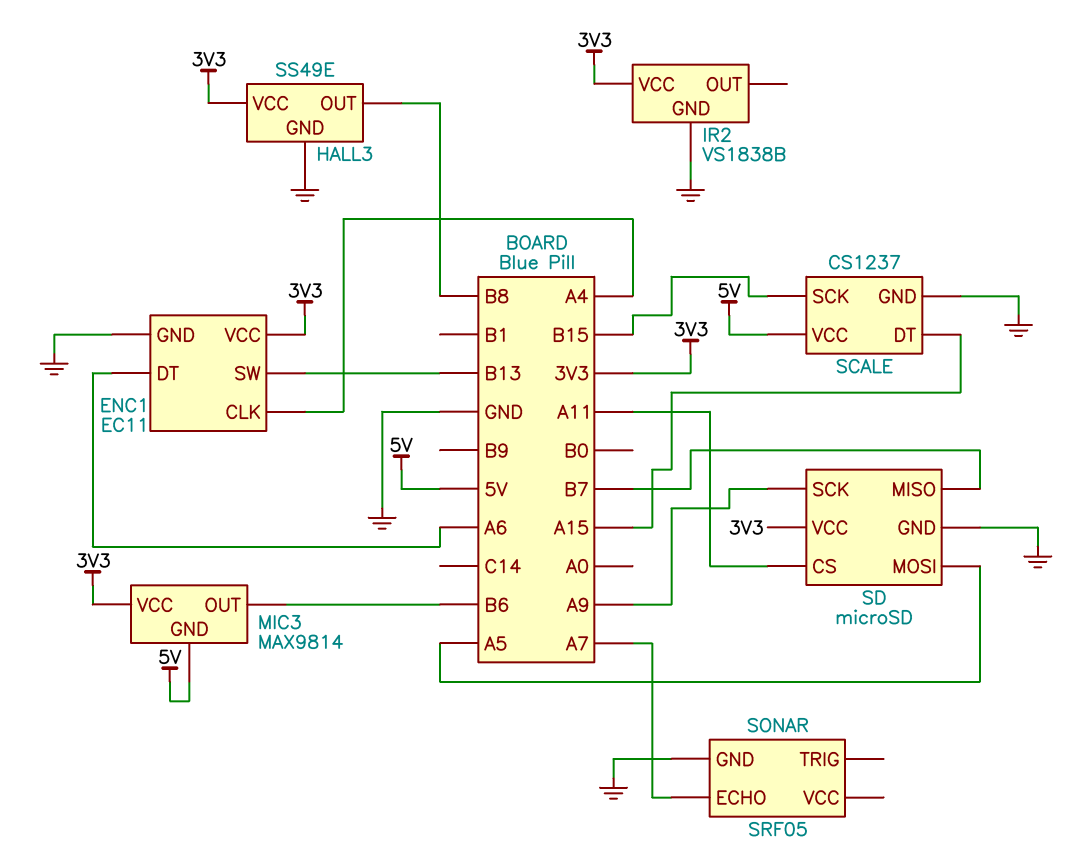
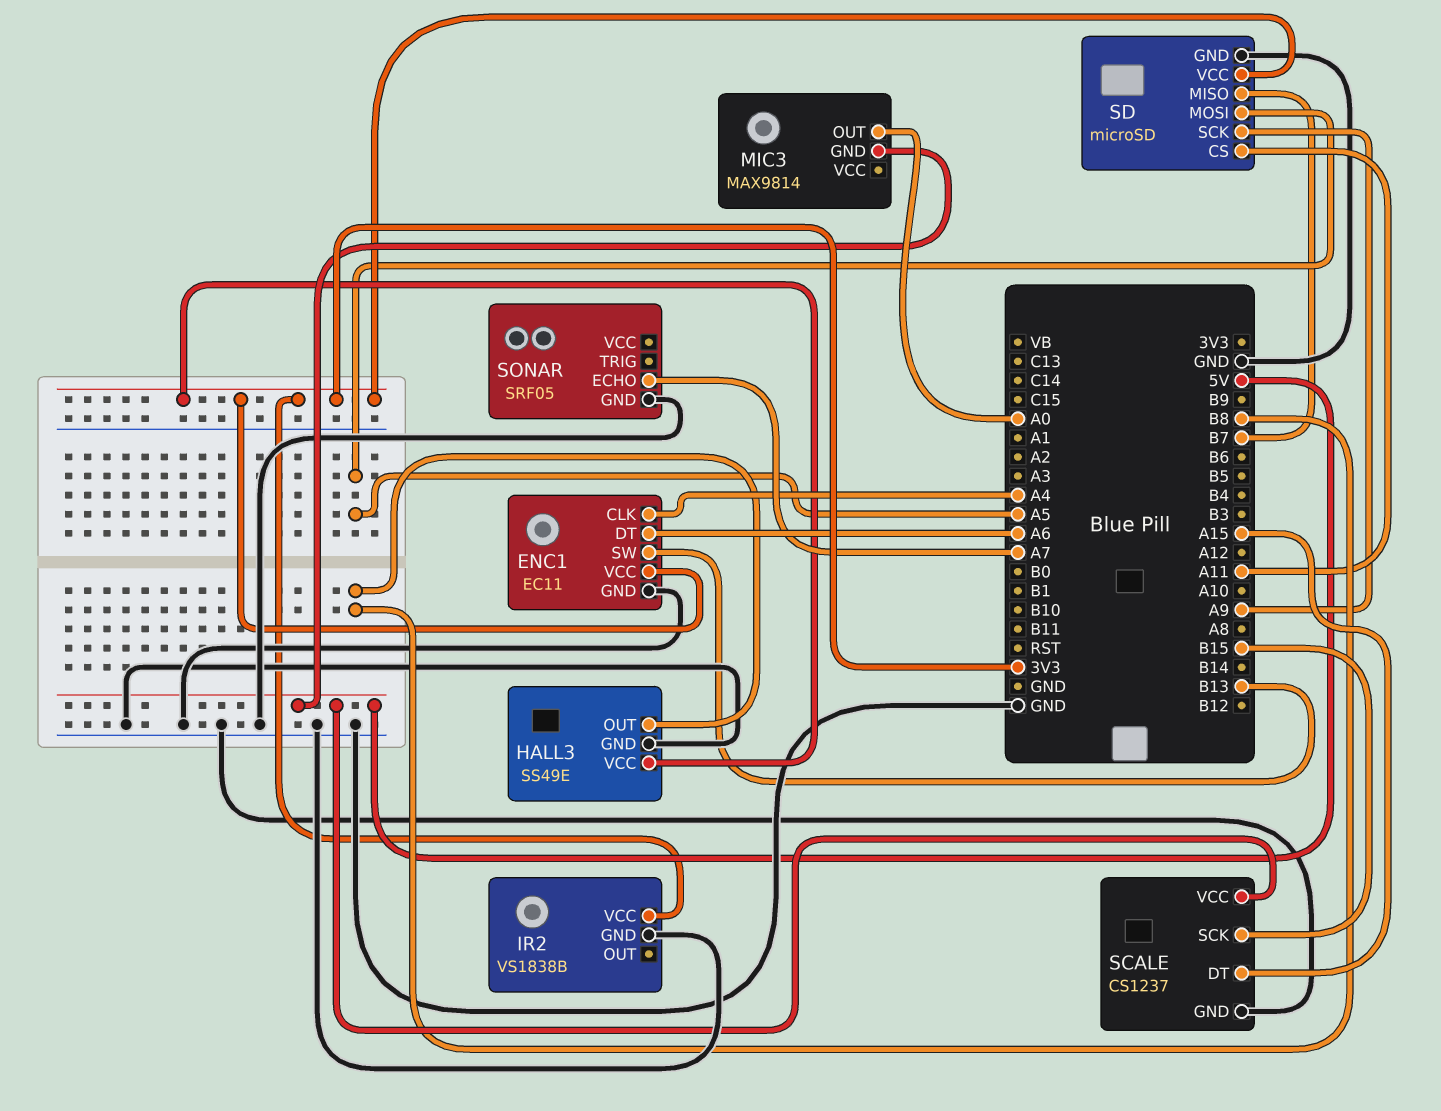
MIC3 pin OUT: B6 -> A0
MIC3 pin VCC: 3V3 -> none

